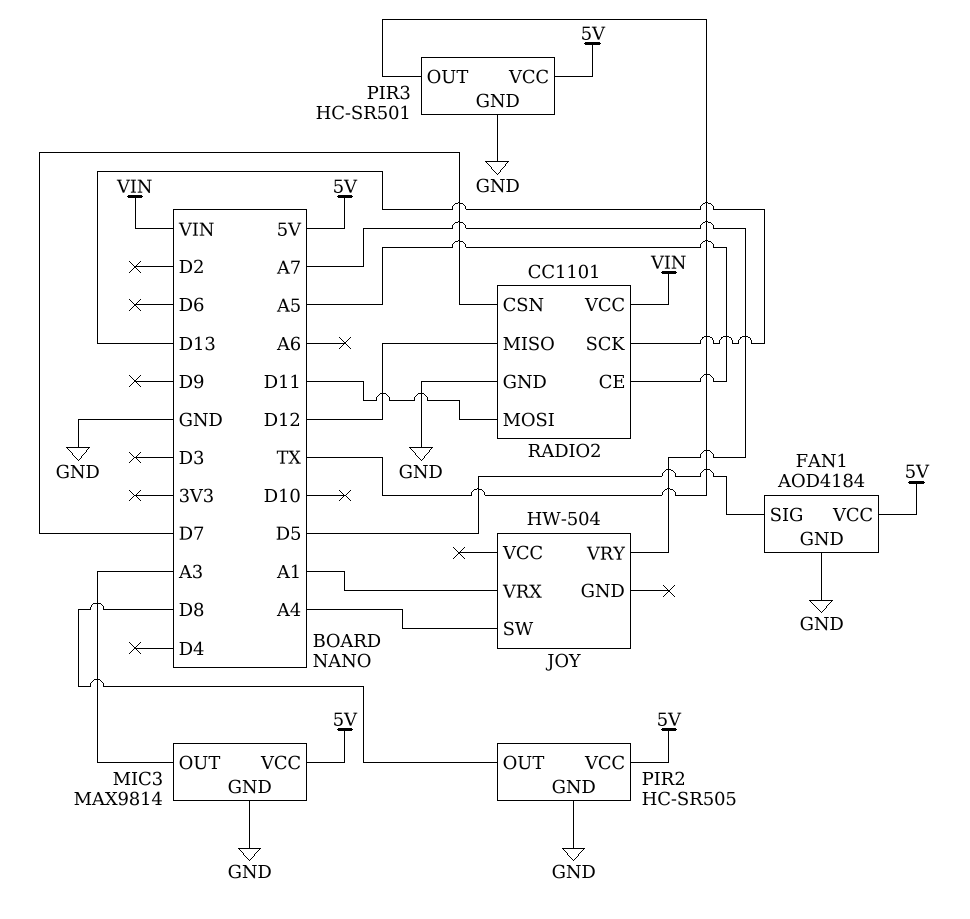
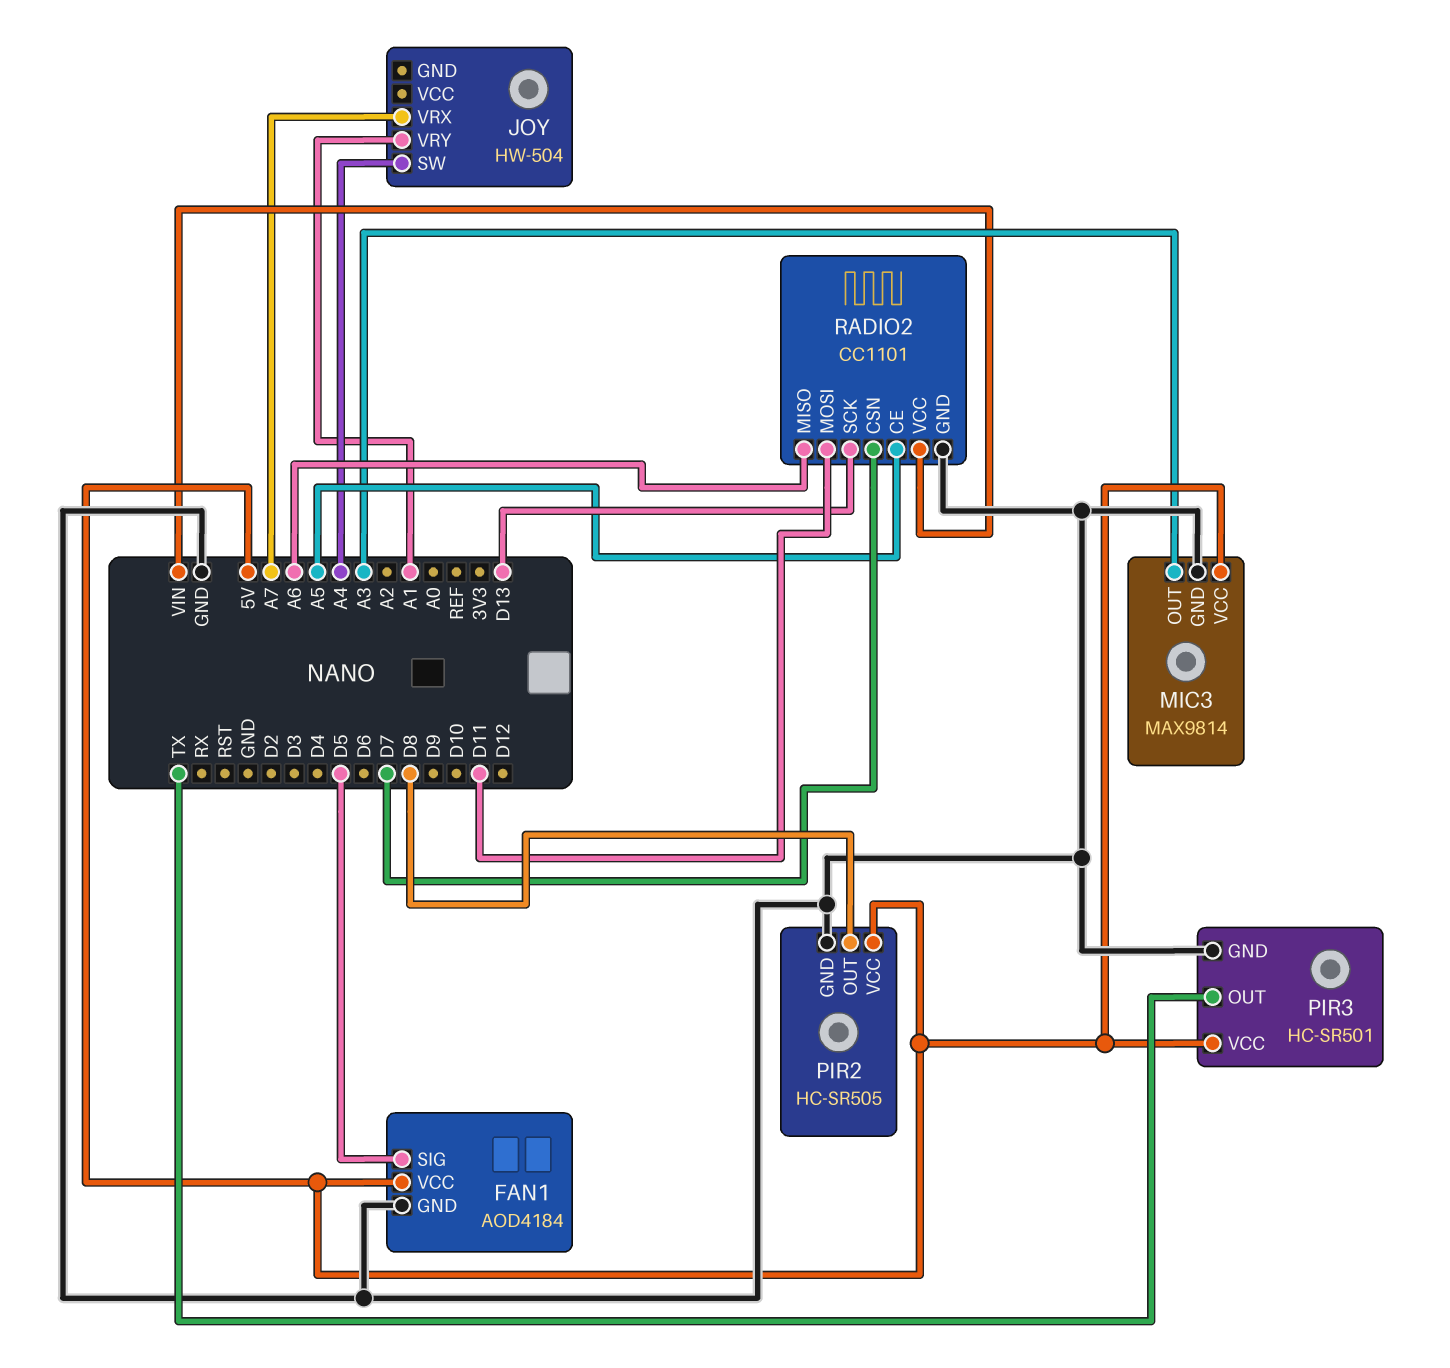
JOY pin VRX: A1 -> A7
JOY pin VRY: A7 -> A1
RADIO2 pin MISO: D12 -> A6

